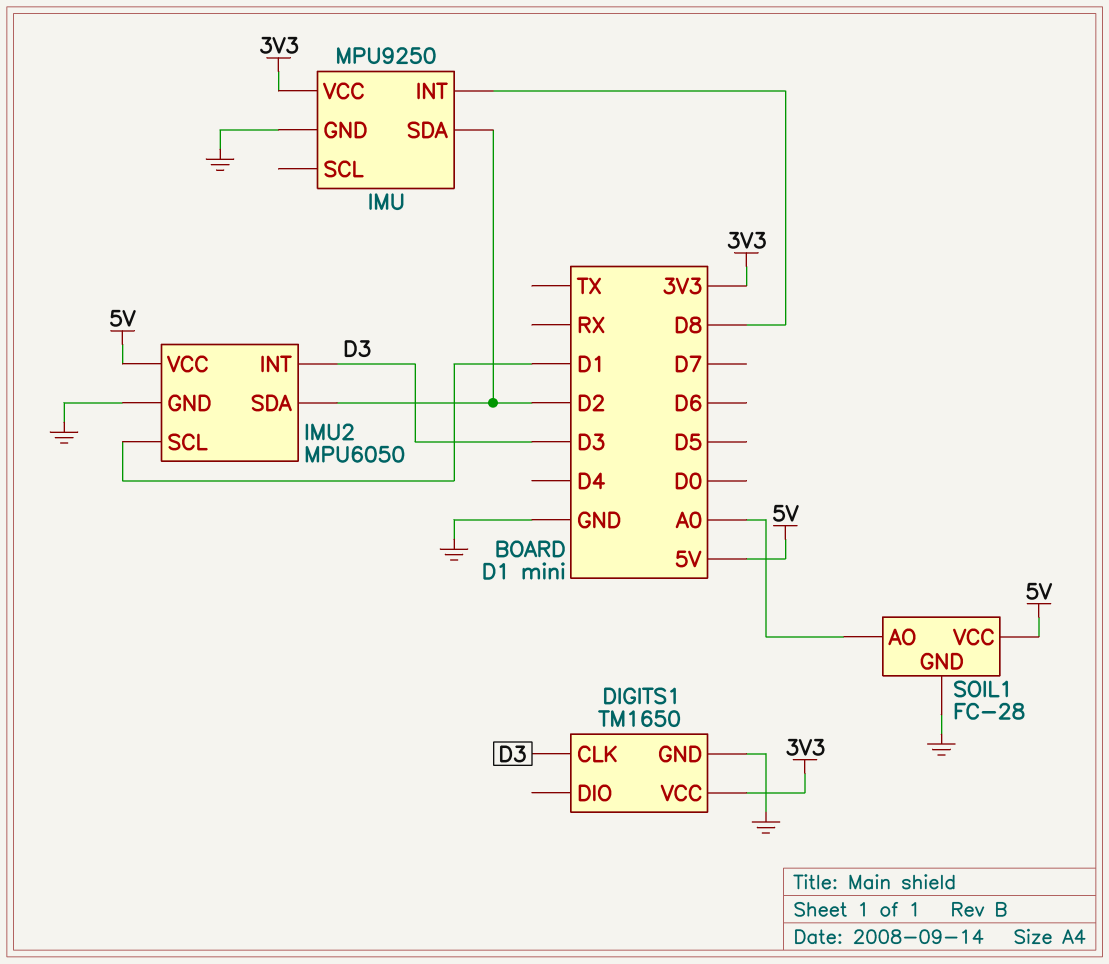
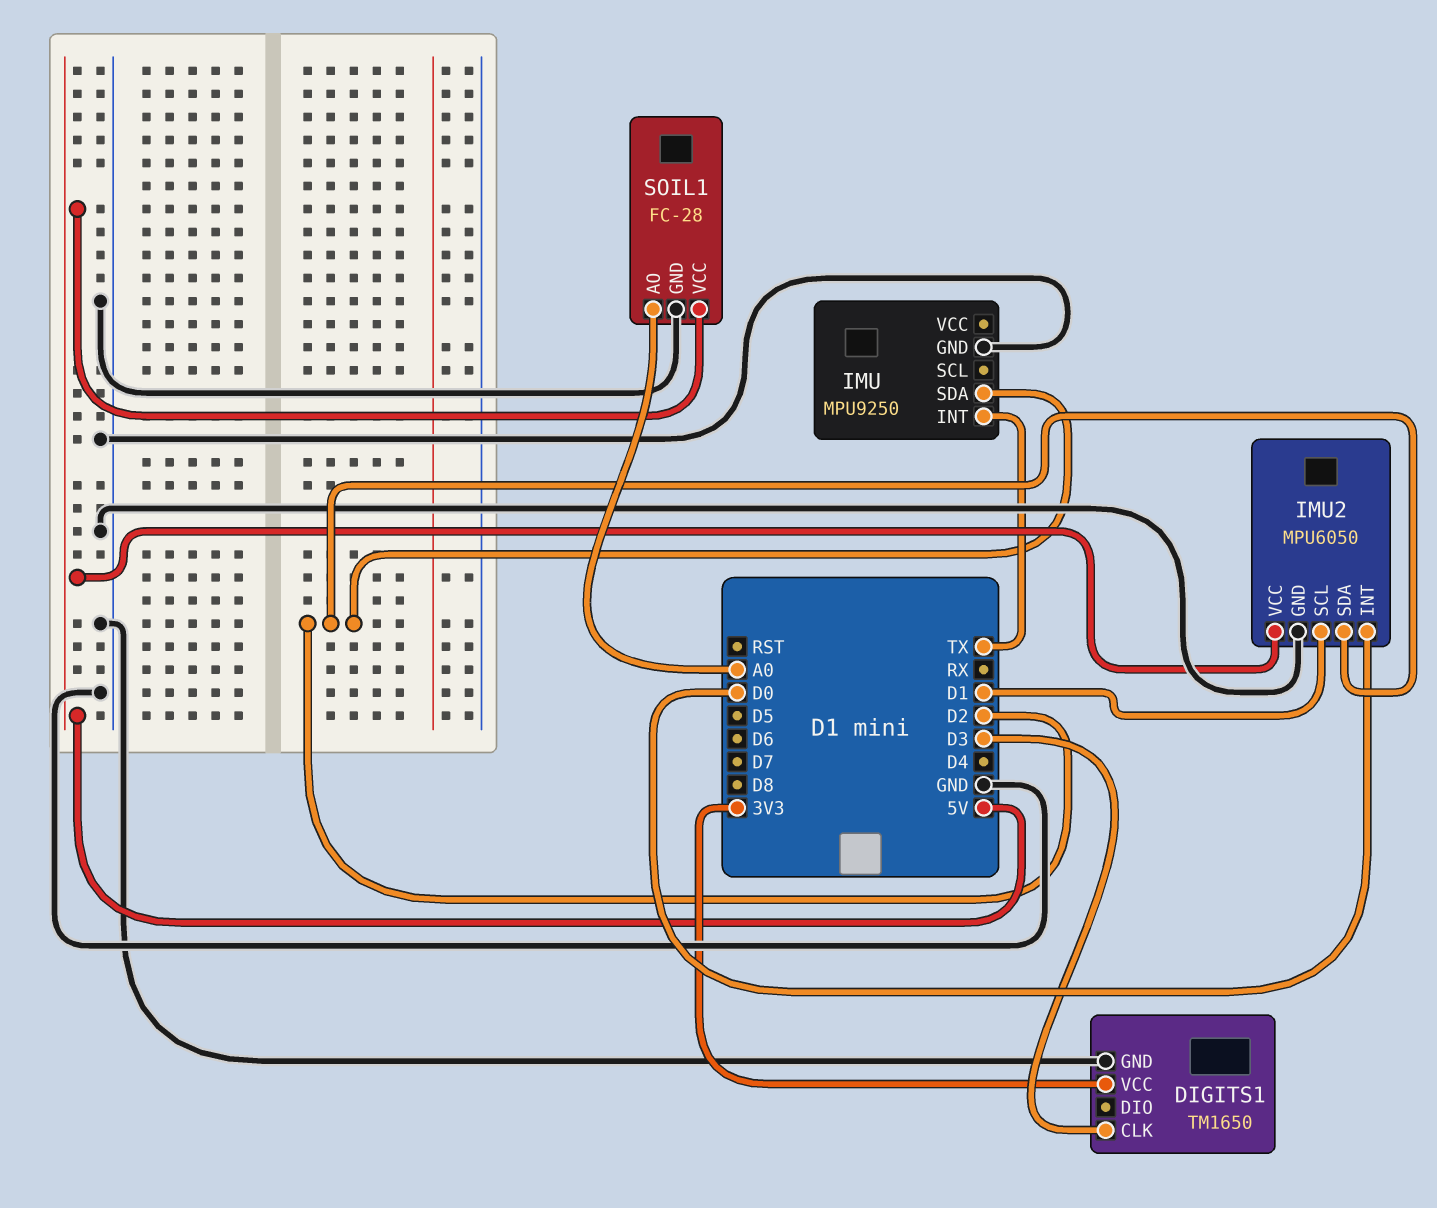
IMU pin INT: D8 -> TX
IMU pin VCC: 3V3 -> none
IMU2 pin INT: D3 -> D0

